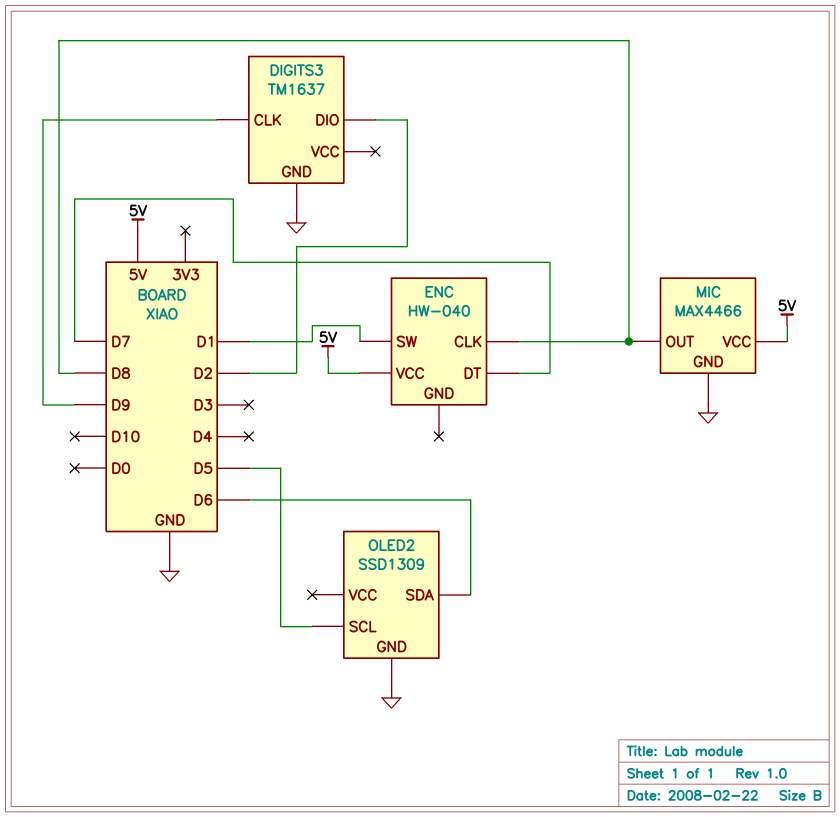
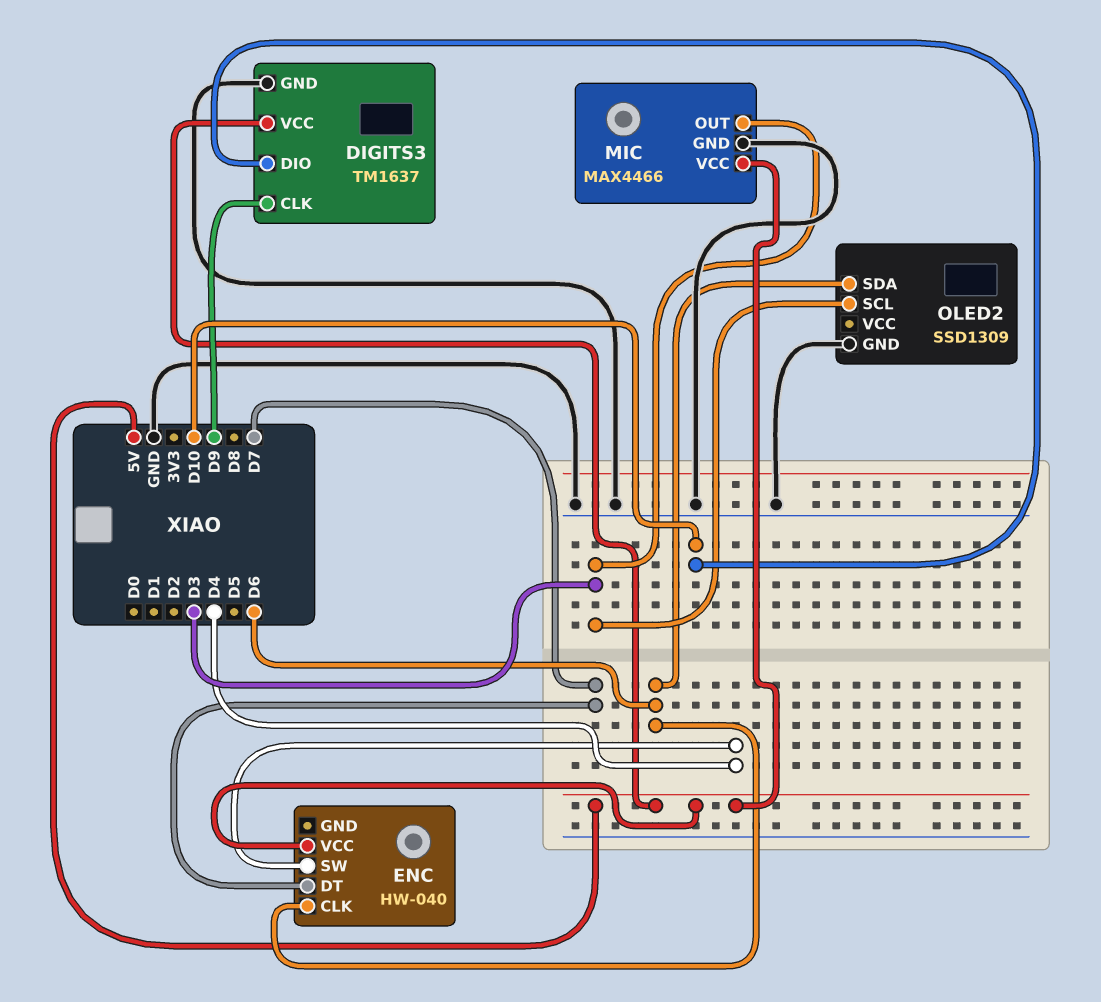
DIGITS3 pin DIO: D2 -> D10
DIGITS3 pin VCC: none -> 5V
ENC pin CLK: D8 -> D6
ENC pin SW: D1 -> D4
MIC pin OUT: D8 -> D3
OLED2 pin SCL: D5 -> D3

